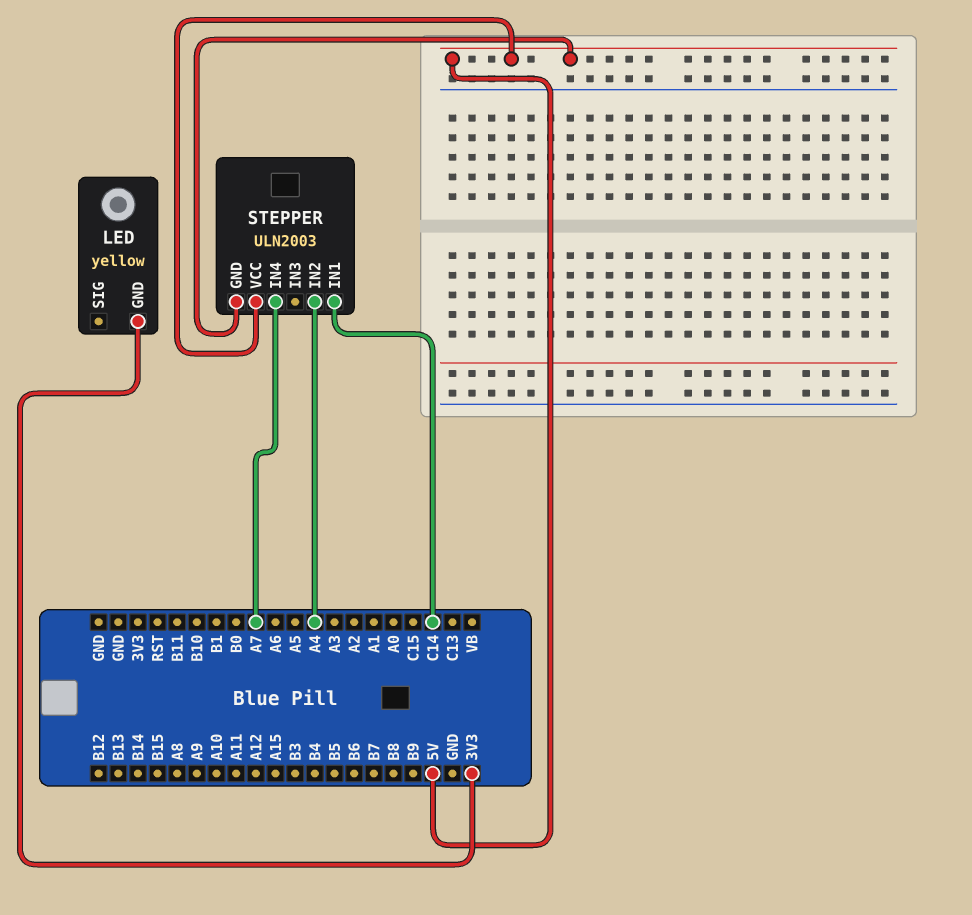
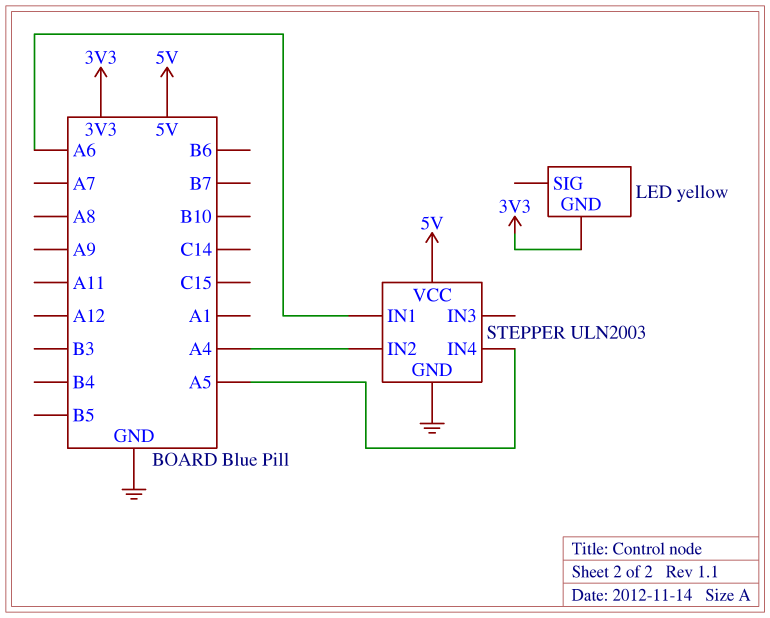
STEPPER pin GND: 5V -> GND
STEPPER pin IN1: C14 -> A6
STEPPER pin IN4: A7 -> A5

